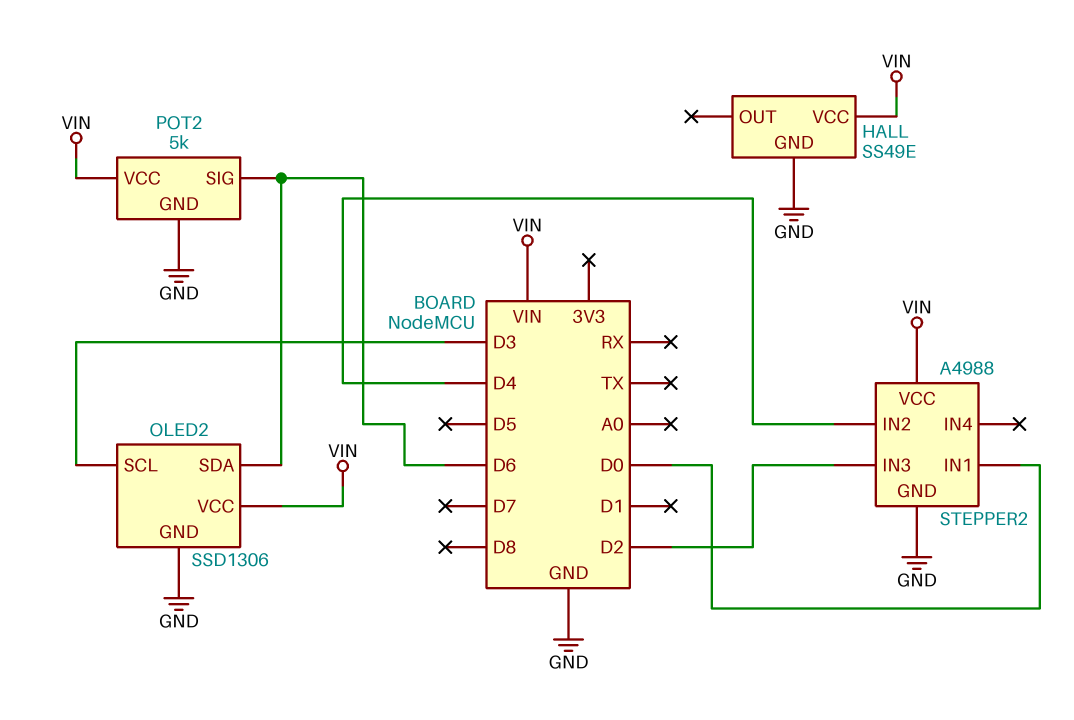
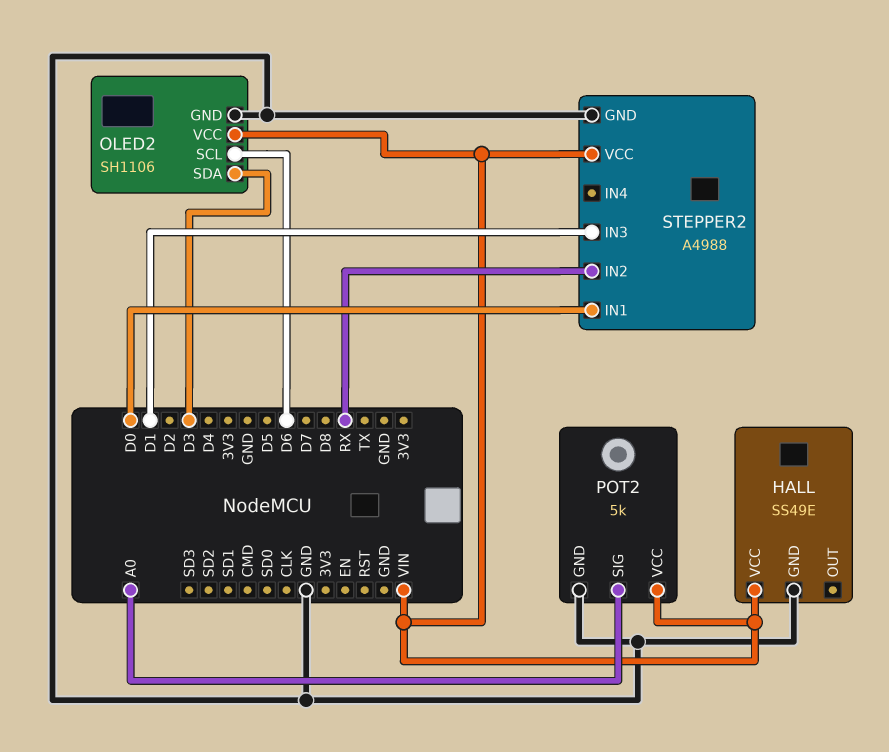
OLED2: SSD1306 -> SH1106
OLED2 pin SCL: D3 -> D6
OLED2 pin SDA: D6 -> D3
POT2 pin SIG: D6 -> A0
STEPPER2 pin IN2: D4 -> RX
STEPPER2 pin IN3: D2 -> D1

